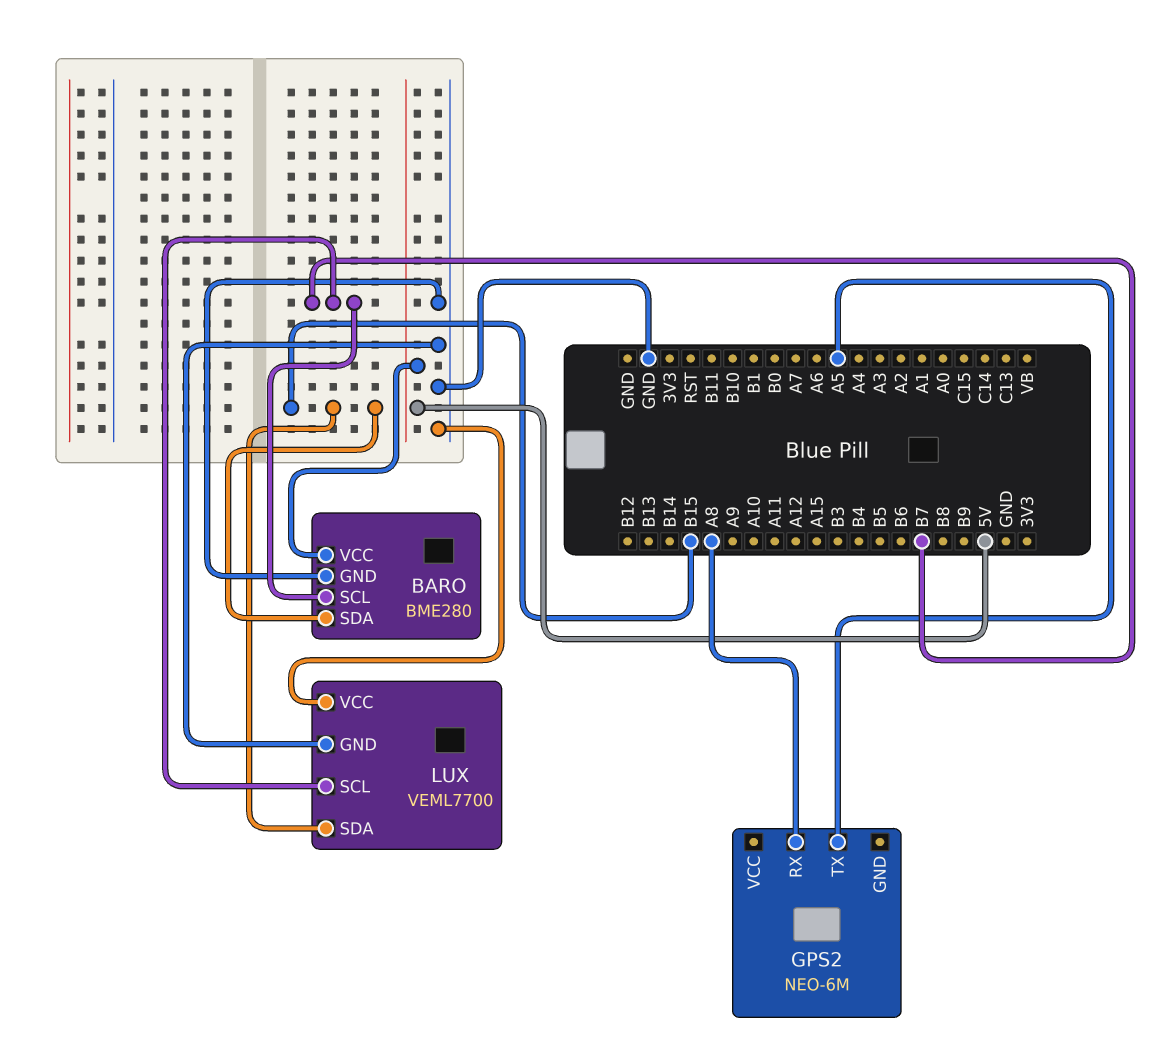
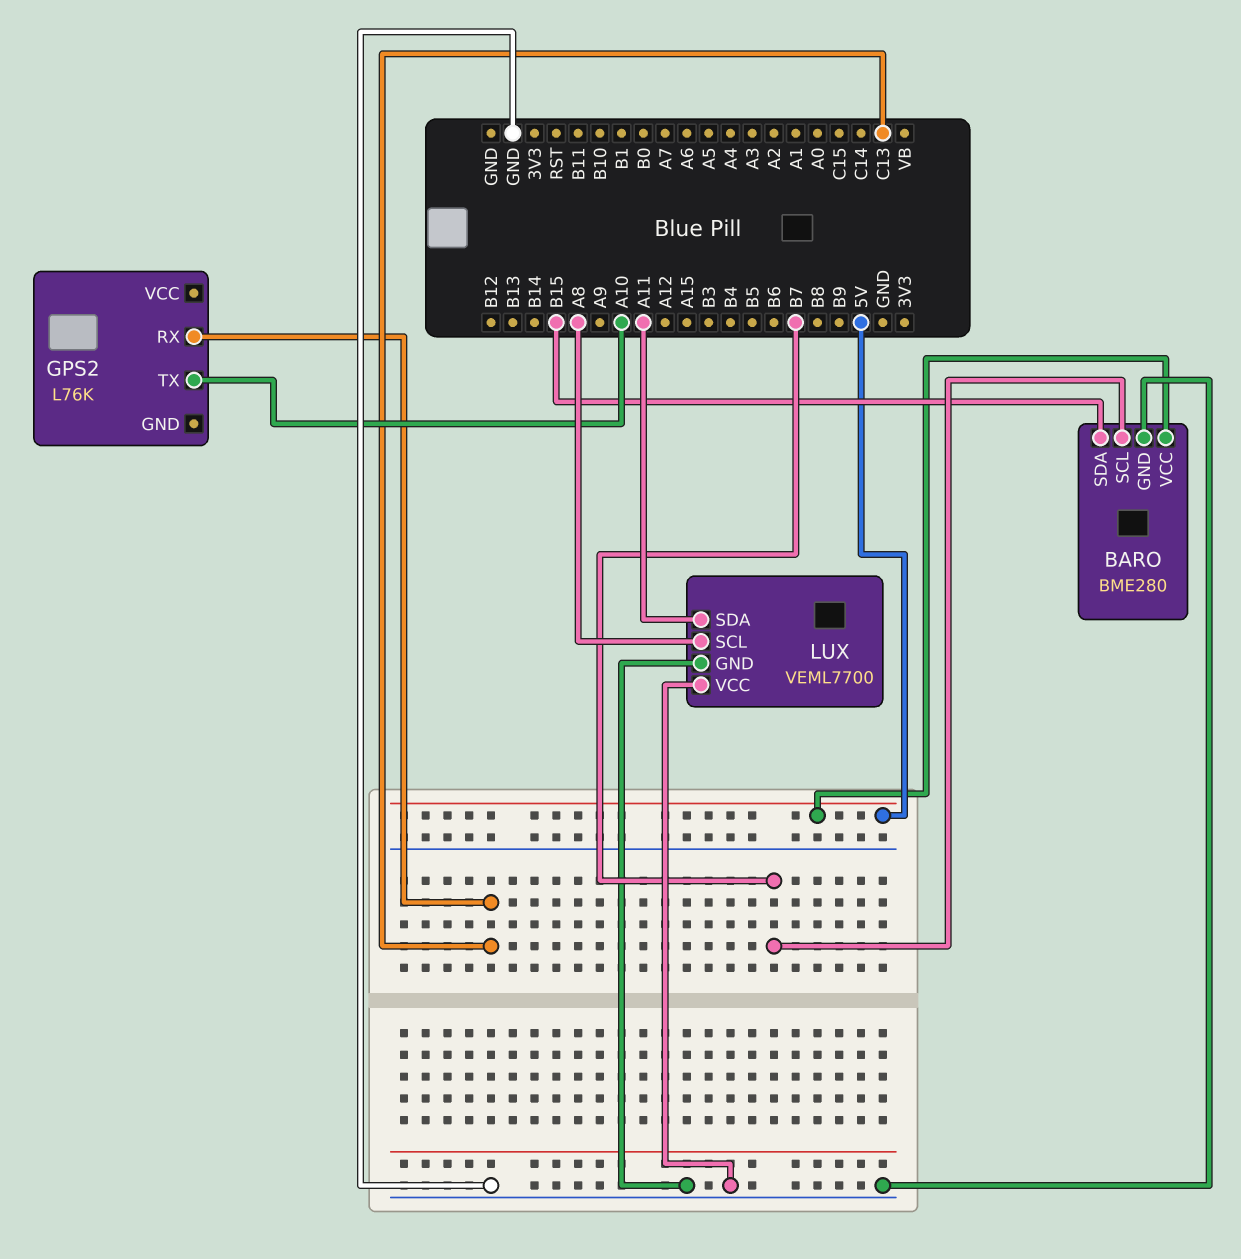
GPS2: NEO-6M -> L76K
GPS2 pin RX: A8 -> C13
GPS2 pin TX: A5 -> A10
LUX pin SCL: B7 -> A8
LUX pin SDA: B15 -> A11

